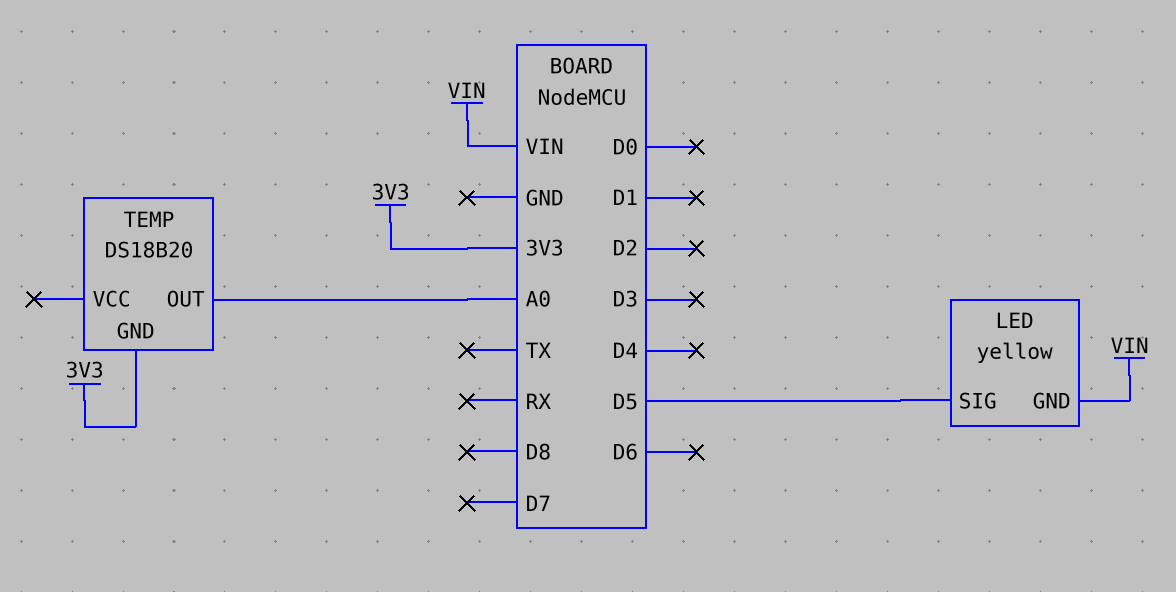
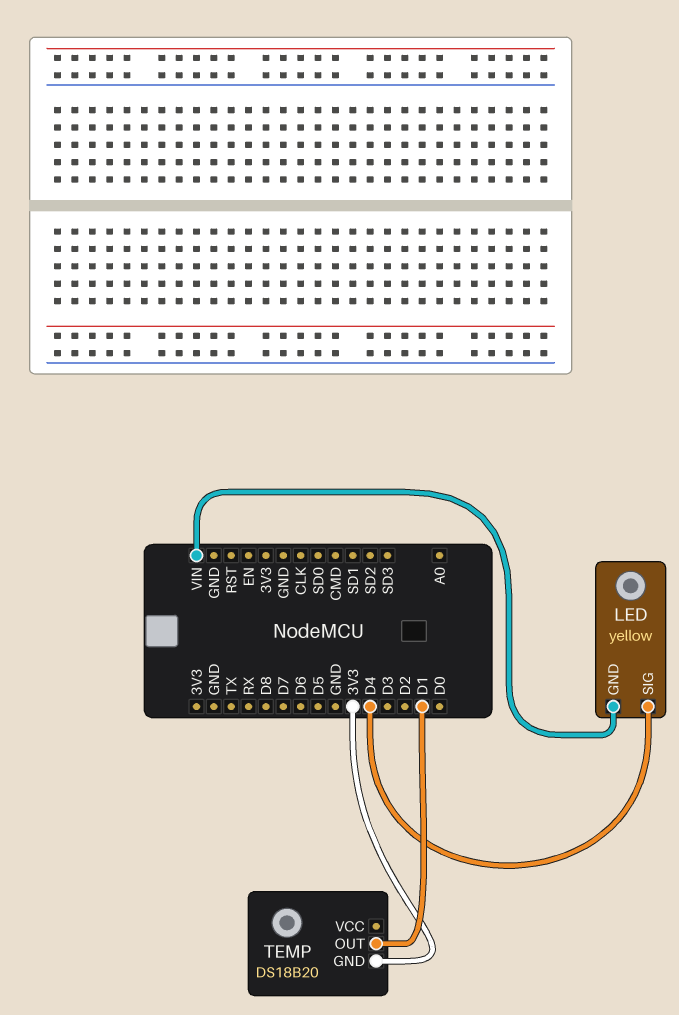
LED pin SIG: D5 -> D4
TEMP pin OUT: A0 -> D1

